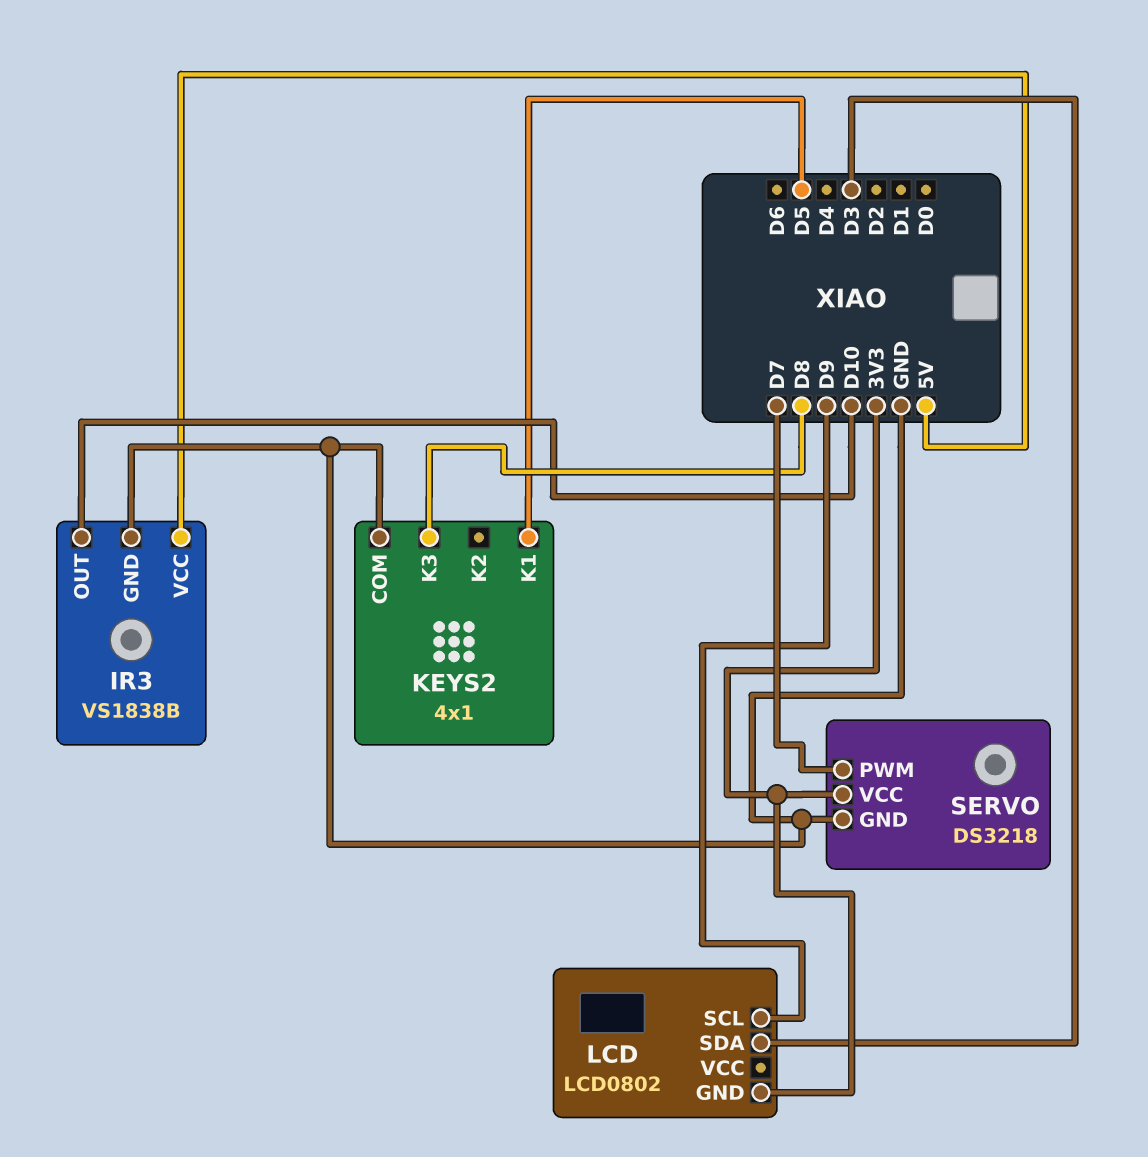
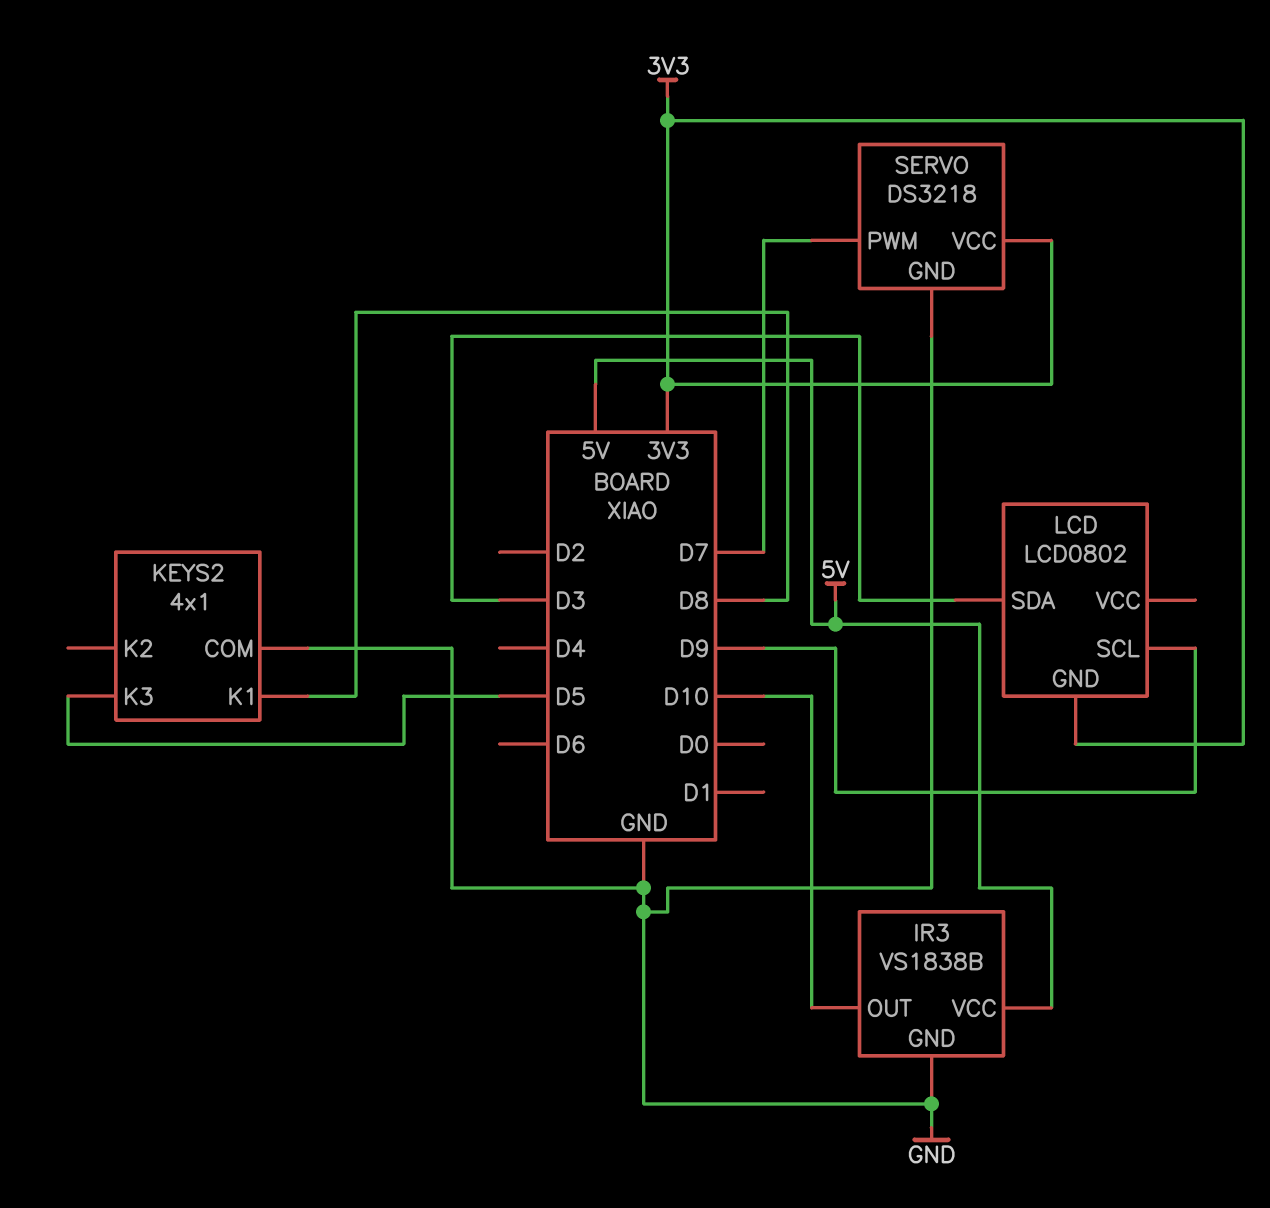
KEYS2 pin K1: D5 -> D8
KEYS2 pin K3: D8 -> D5

